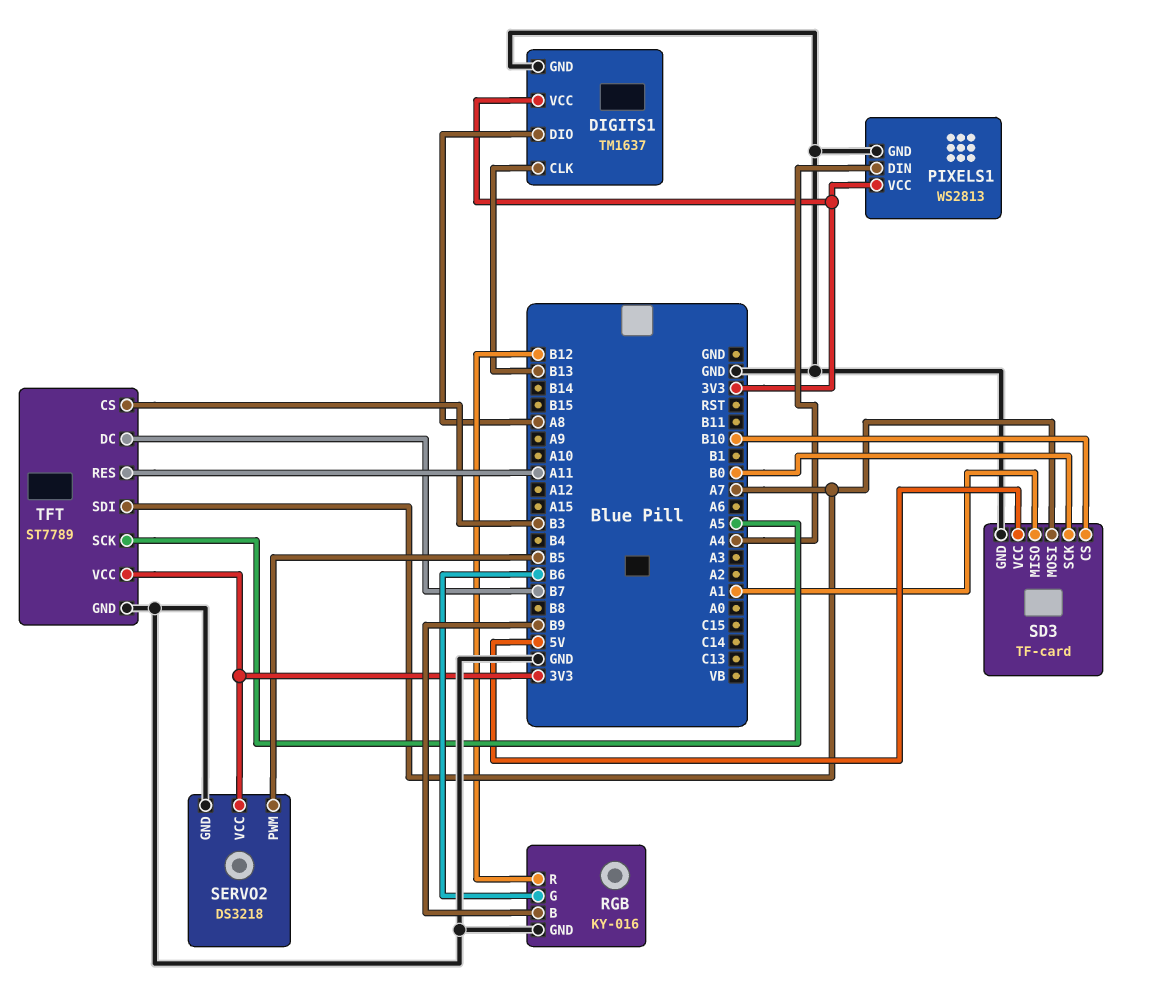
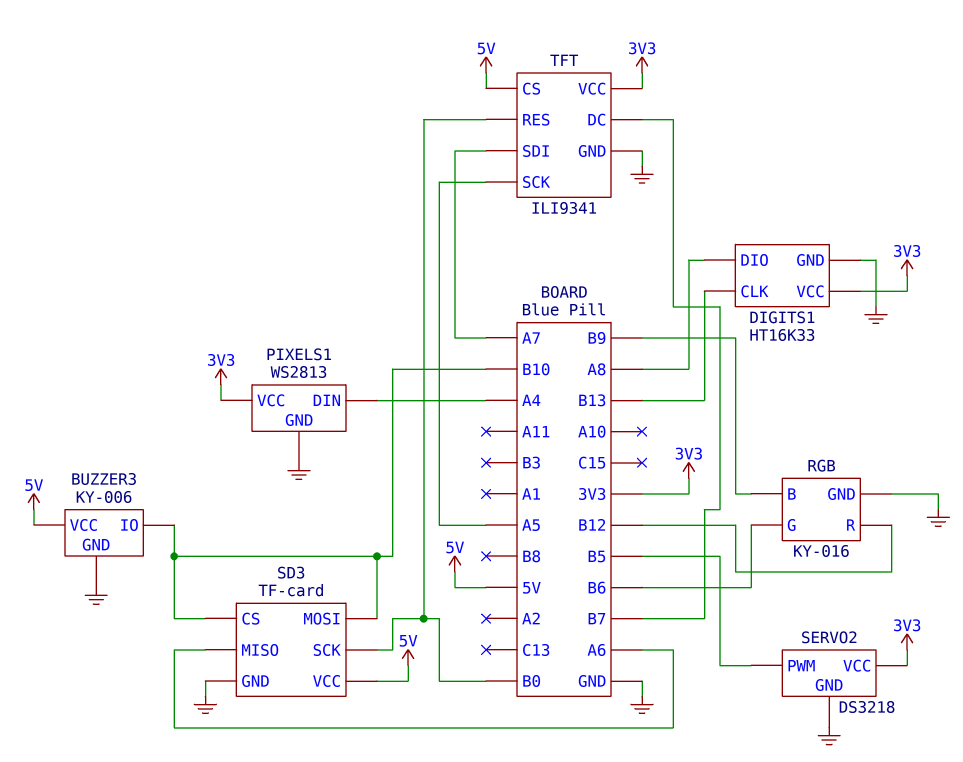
BUZZER3: none -> KY-006
BUZZER3 pin GND: none -> GND
BUZZER3 pin IO: none -> B10
BUZZER3 pin VCC: none -> 5V
DIGITS1: TM1637 -> HT16K33
SD3 pin MISO: A1 -> A6
SD3 pin MOSI: A7 -> B10
TFT: ST7789 -> ILI9341
TFT pin CS: B3 -> 5V
TFT pin RES: A11 -> B0

